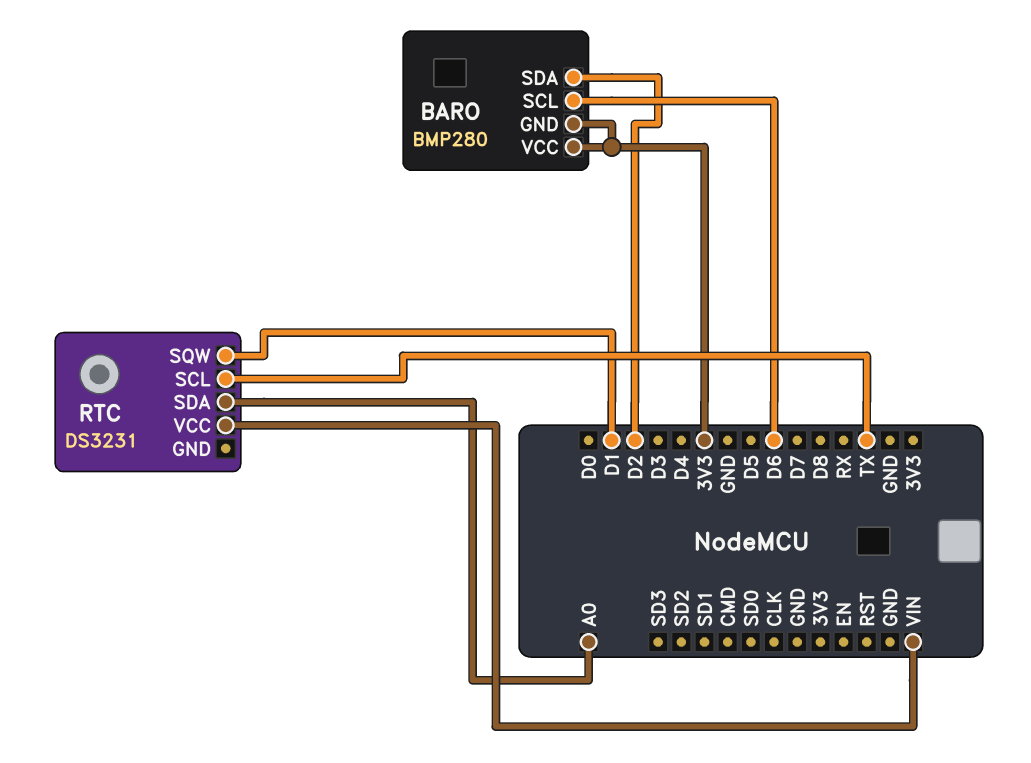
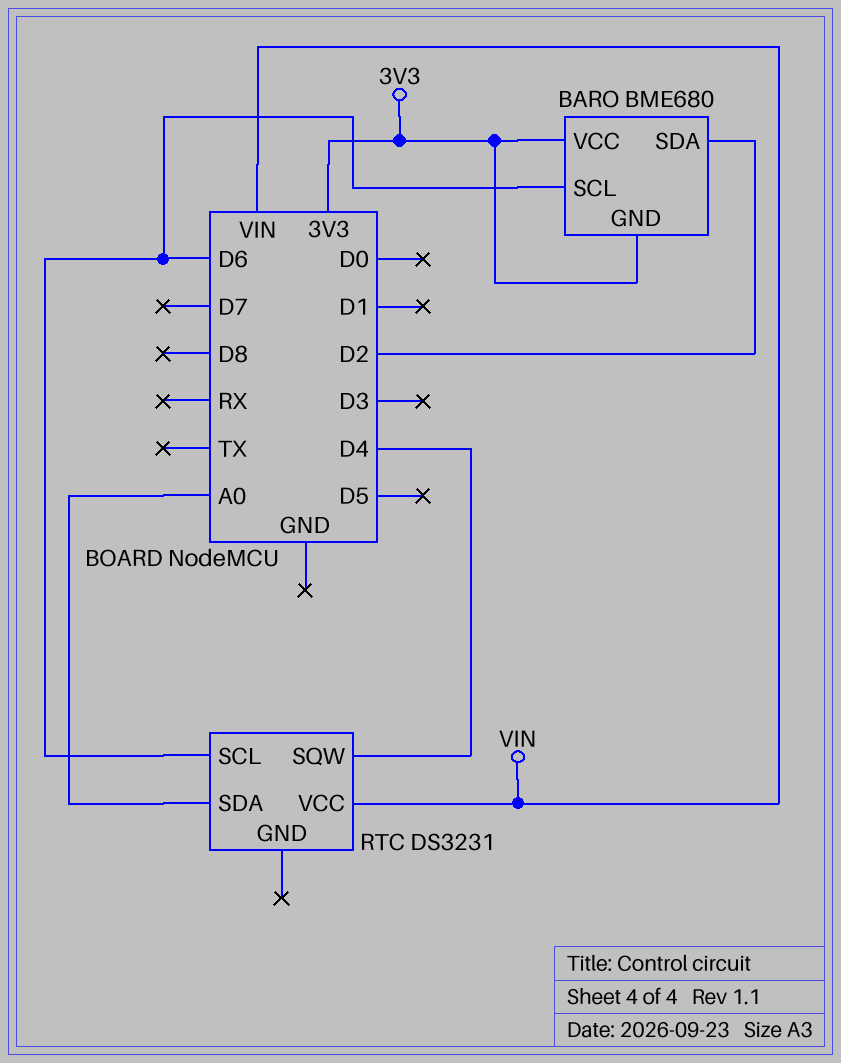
BARO: BMP280 -> BME680
RTC pin SCL: TX -> D6
RTC pin SQW: D1 -> D4

